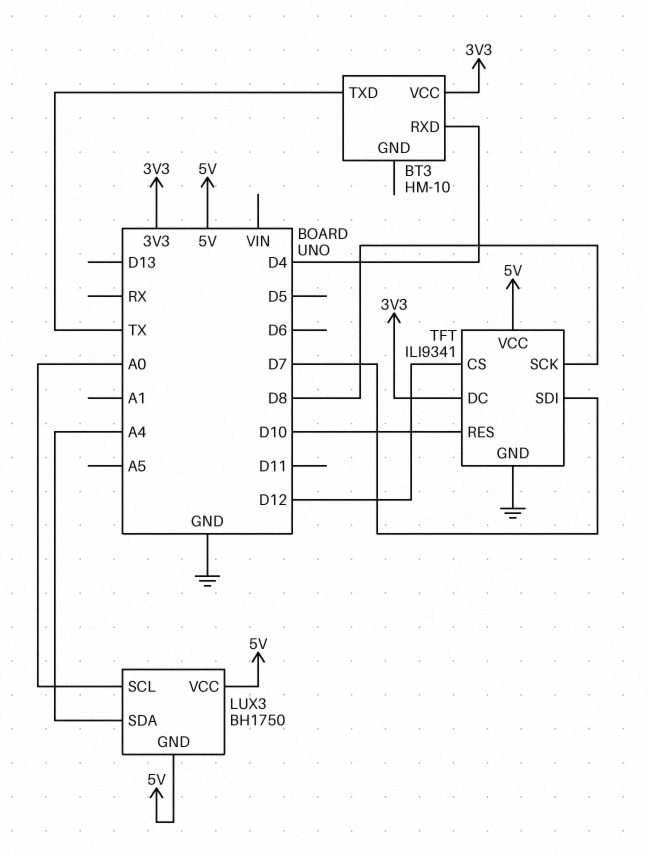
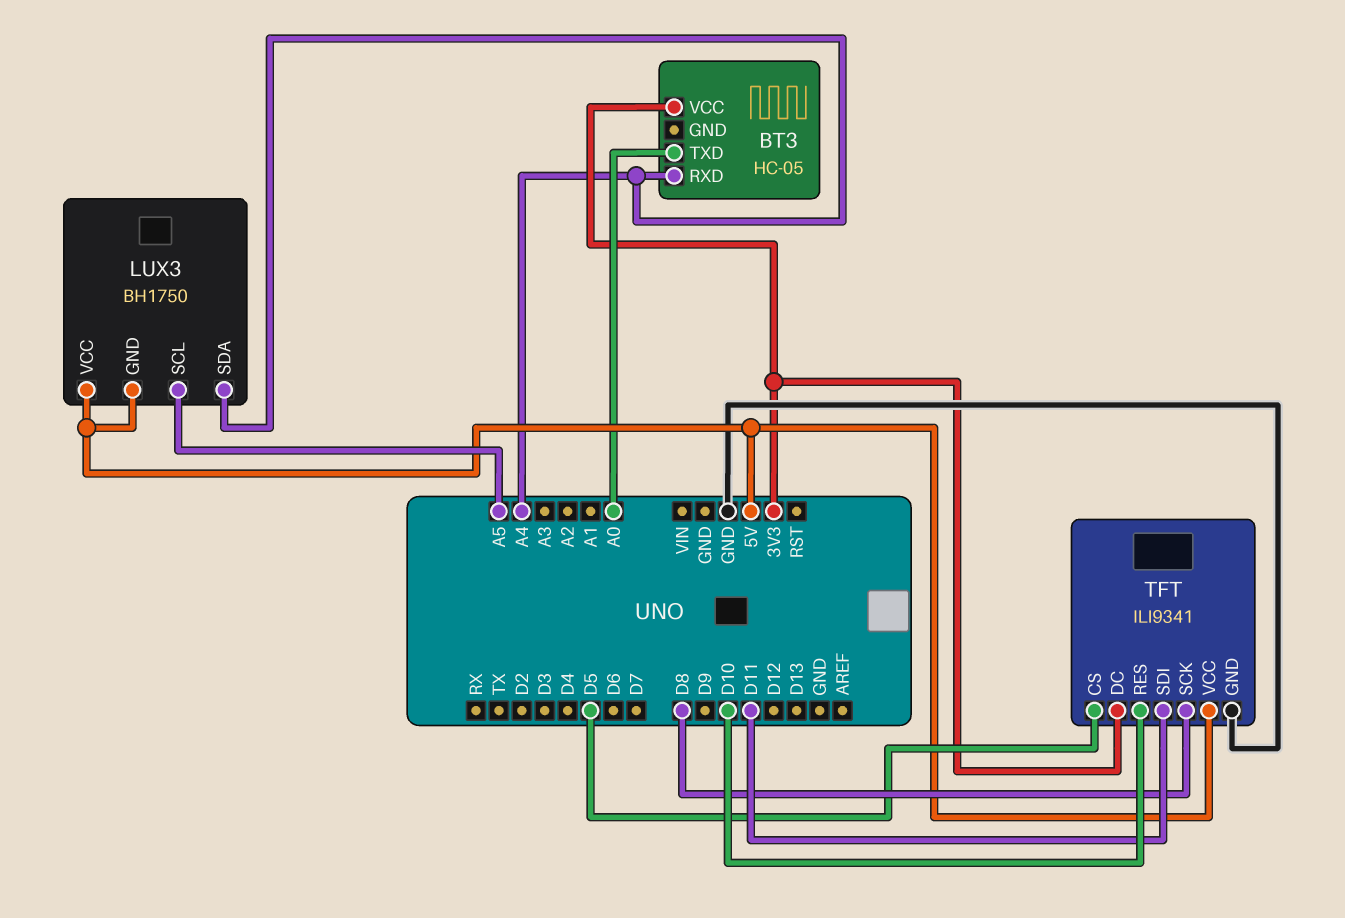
BT3: HM-10 -> HC-05
BT3 pin RXD: D4 -> A4
BT3 pin TXD: TX -> A0
LUX3 pin SCL: A0 -> A5
TFT pin CS: D12 -> D5
TFT pin SDI: D7 -> D11

